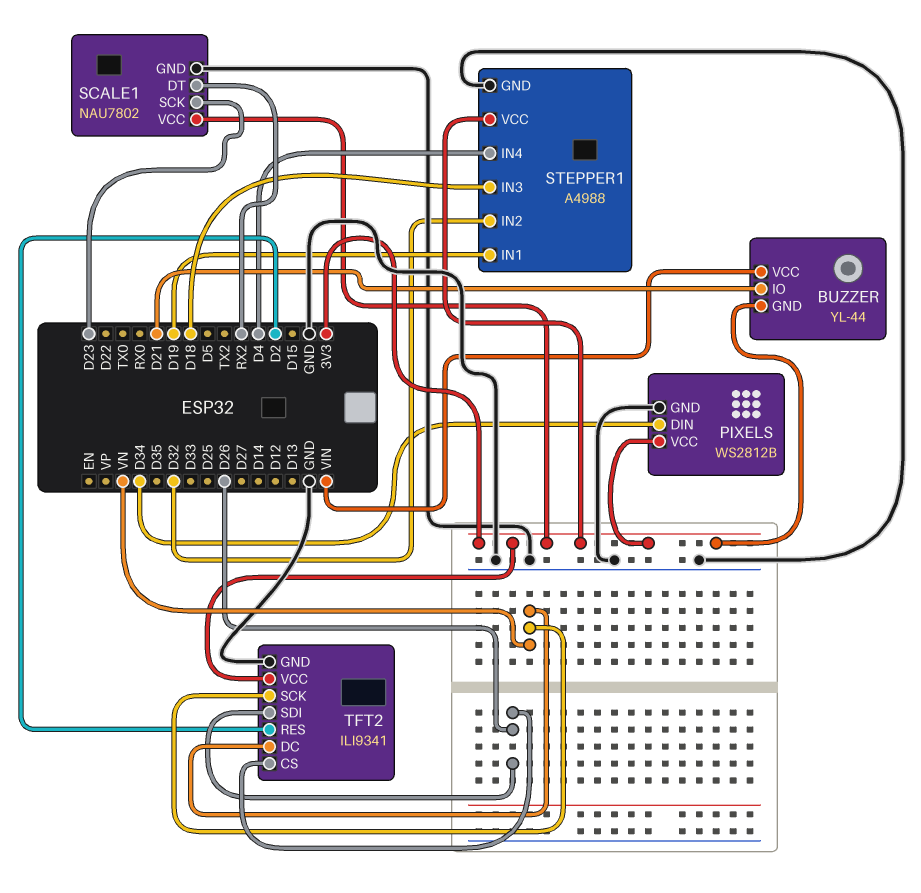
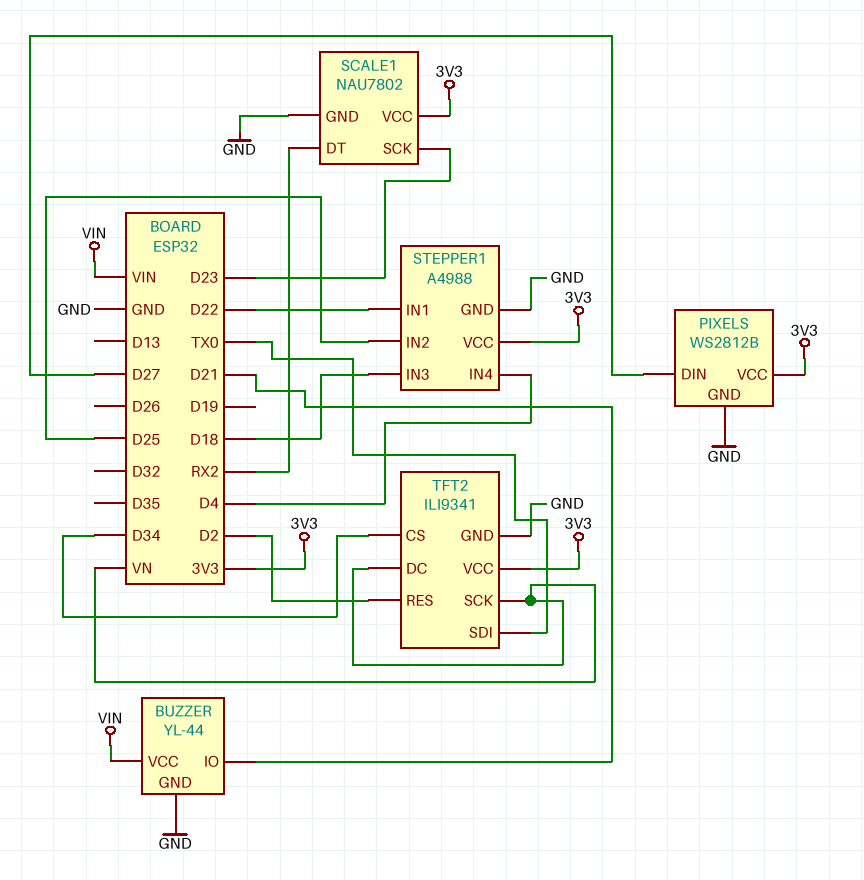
BUZZER pin GND: 3V3 -> GND
PIXELS pin DIN: D34 -> D27
STEPPER1 pin IN1: D19 -> D22
STEPPER1 pin IN2: D32 -> D25
TFT2 pin CS: D26 -> D34
TFT2 pin SDI: D26 -> TX0

